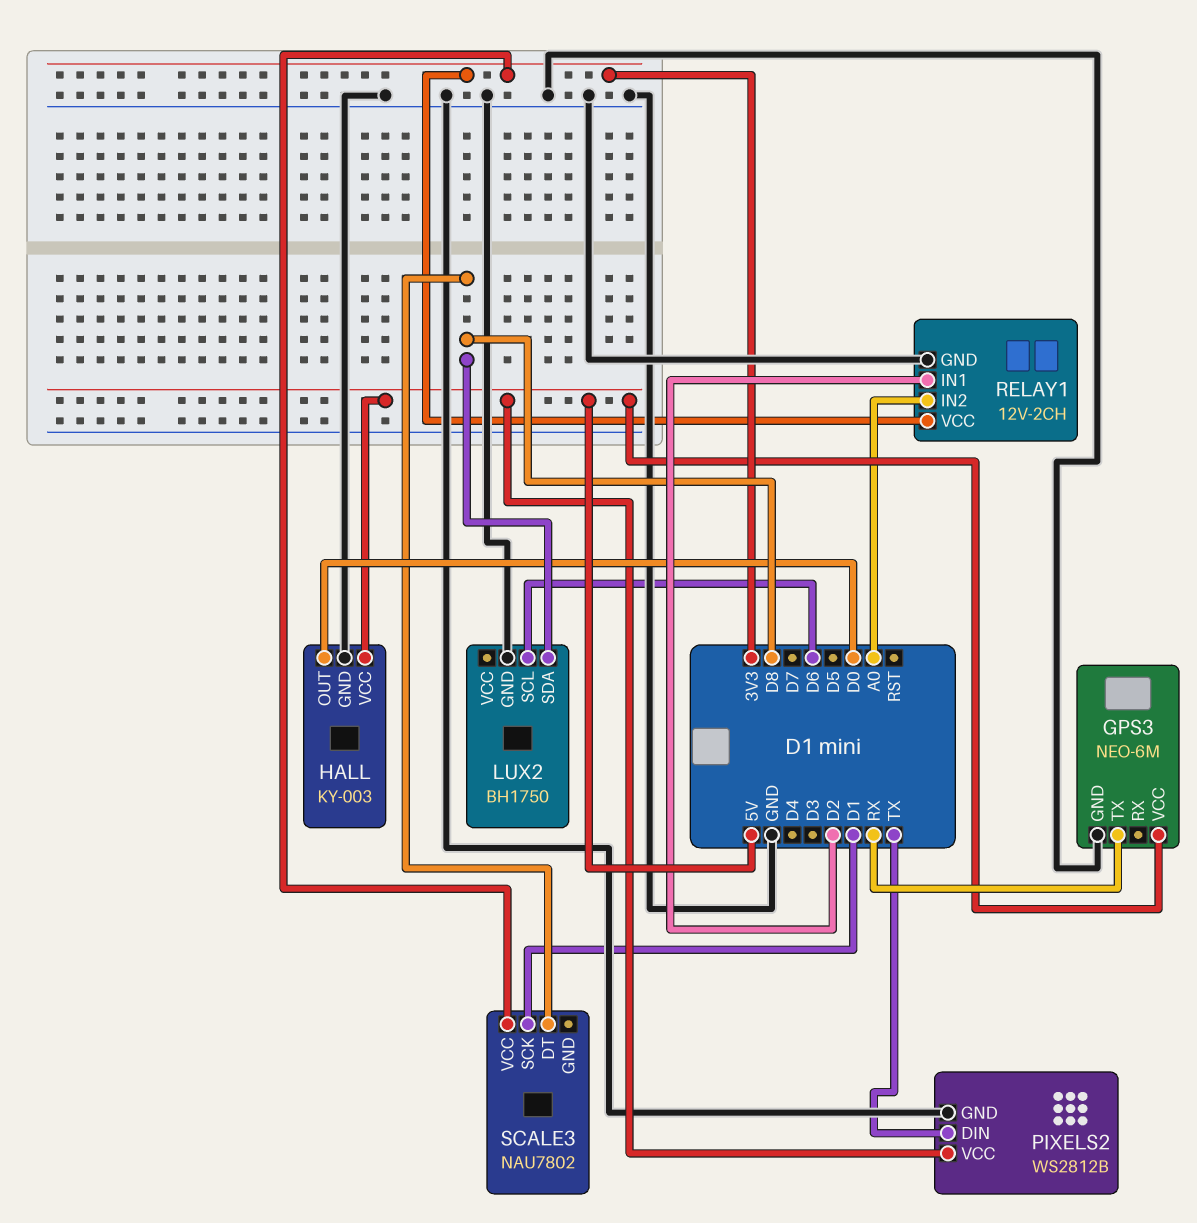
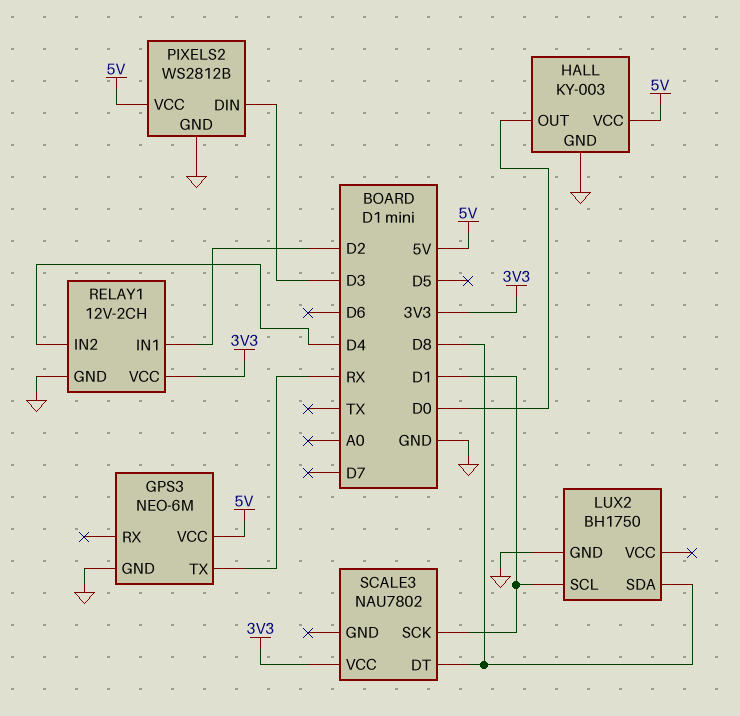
LUX2 pin SCL: D6 -> D1
PIXELS2 pin DIN: TX -> D3
RELAY1 pin IN2: A0 -> D4

